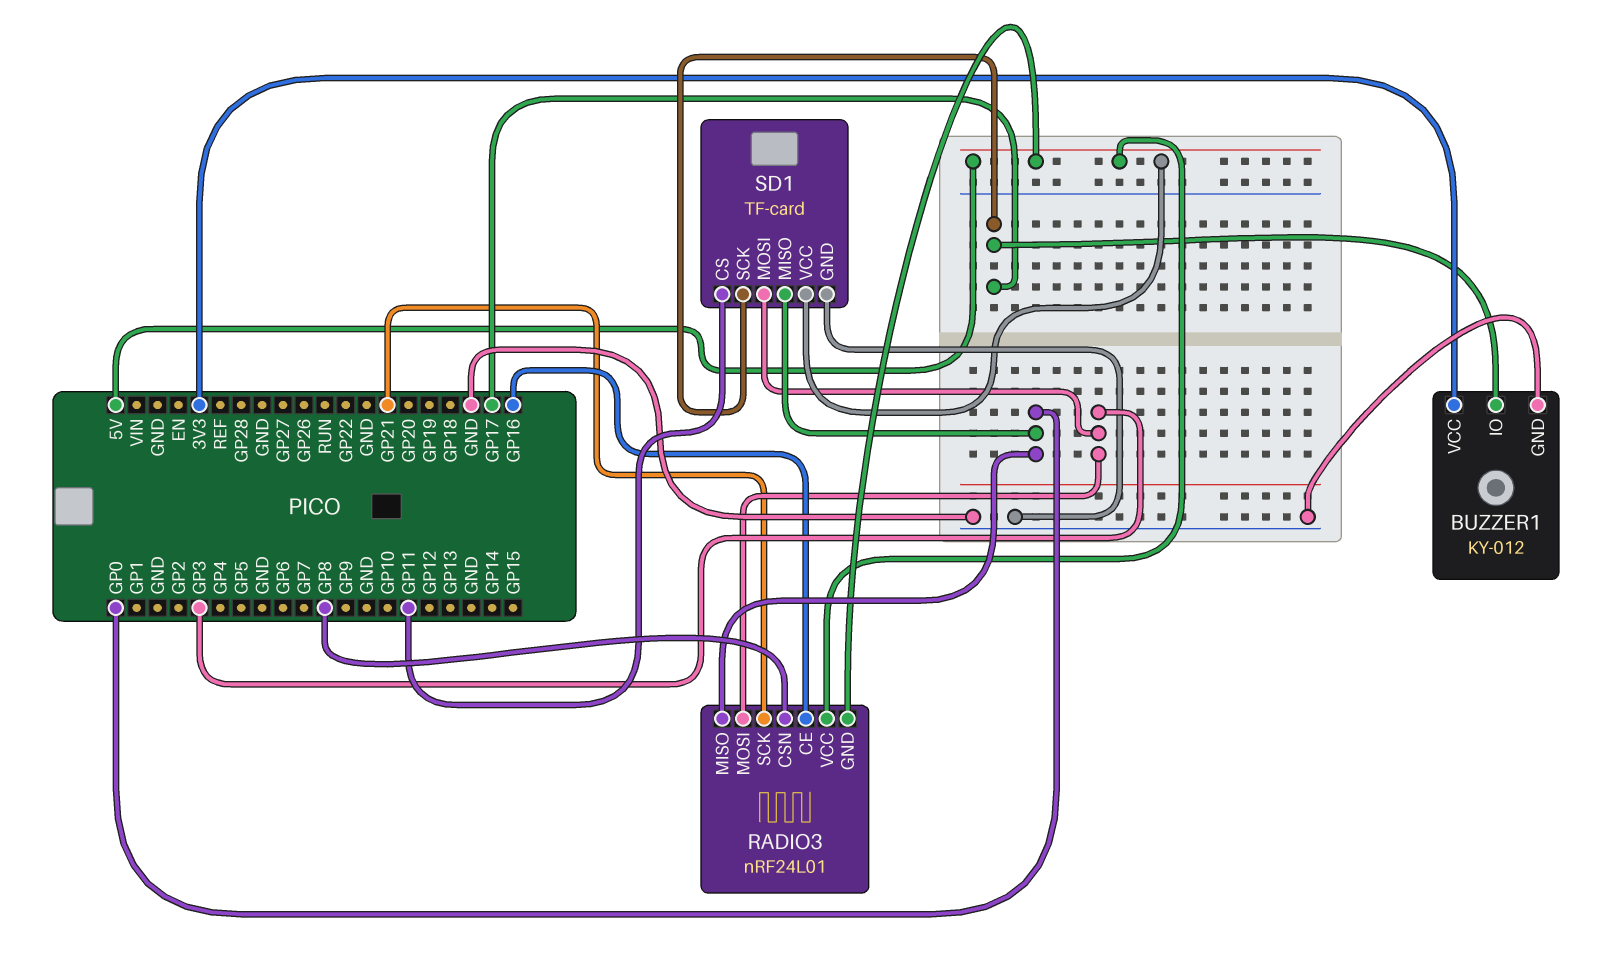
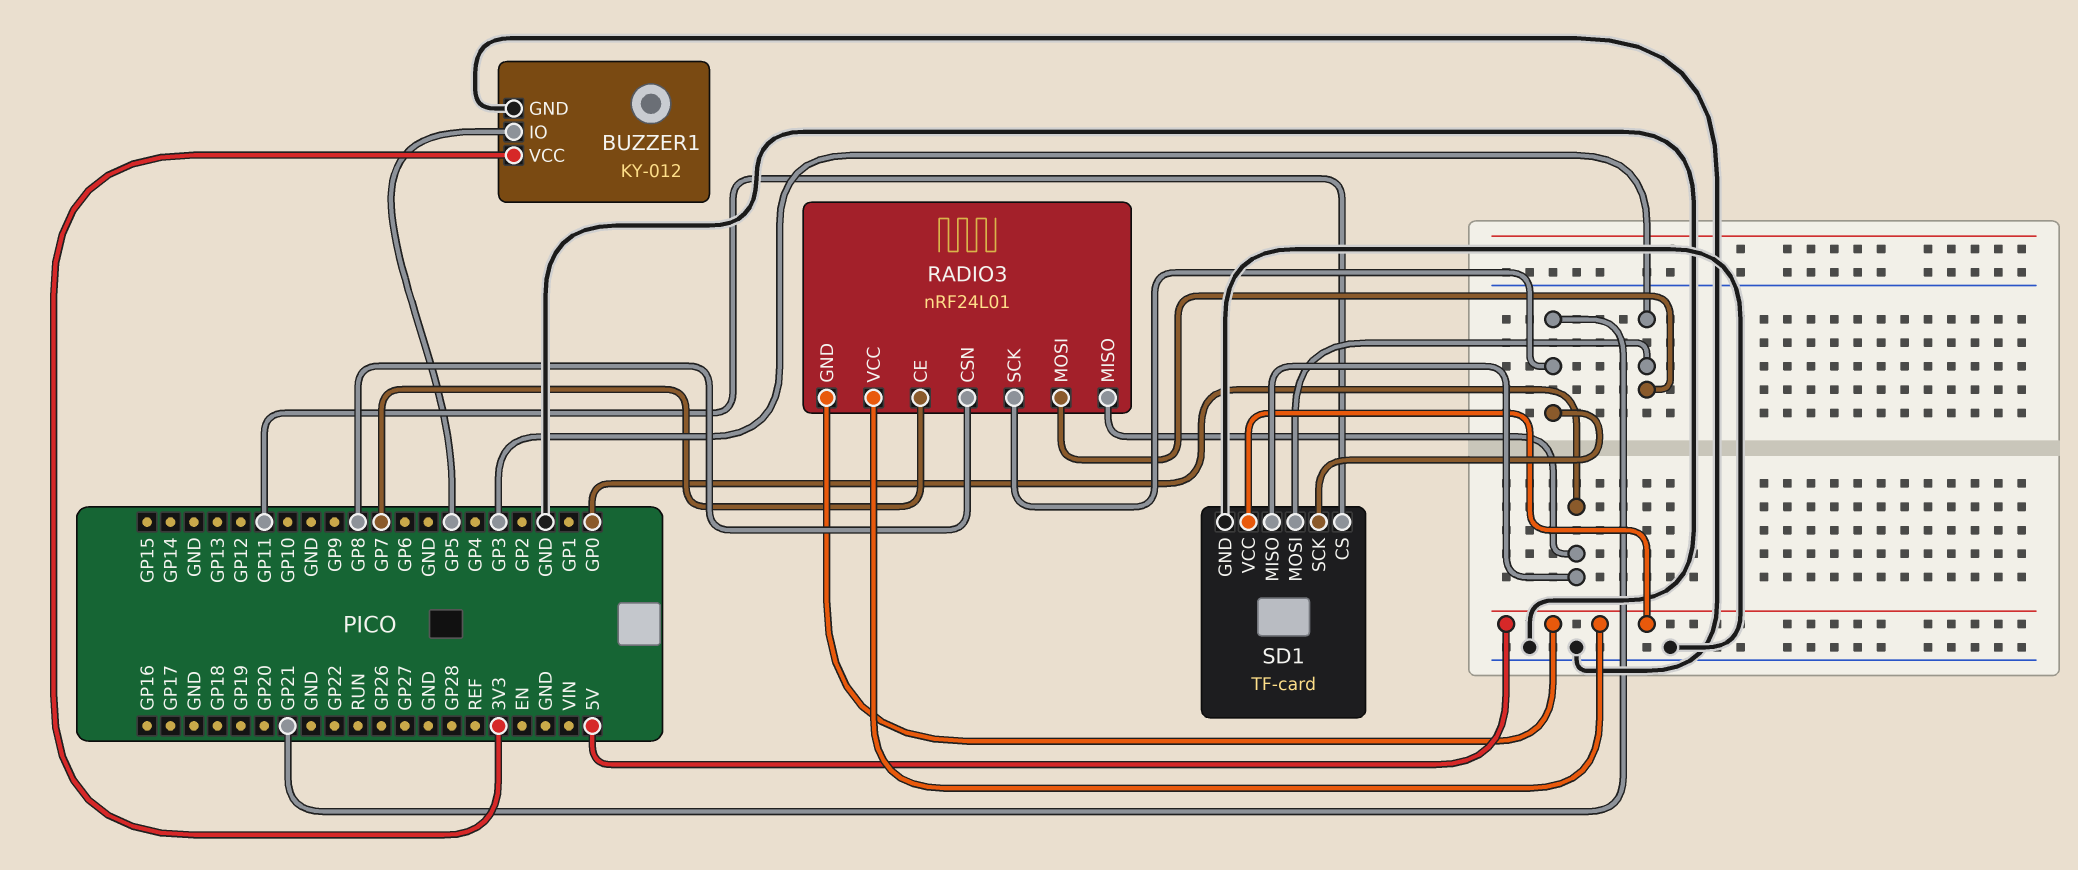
BUZZER1 pin IO: GP17 -> GP5
RADIO3 pin CE: GP16 -> GP7
SD1 pin SCK: GP17 -> GP21

